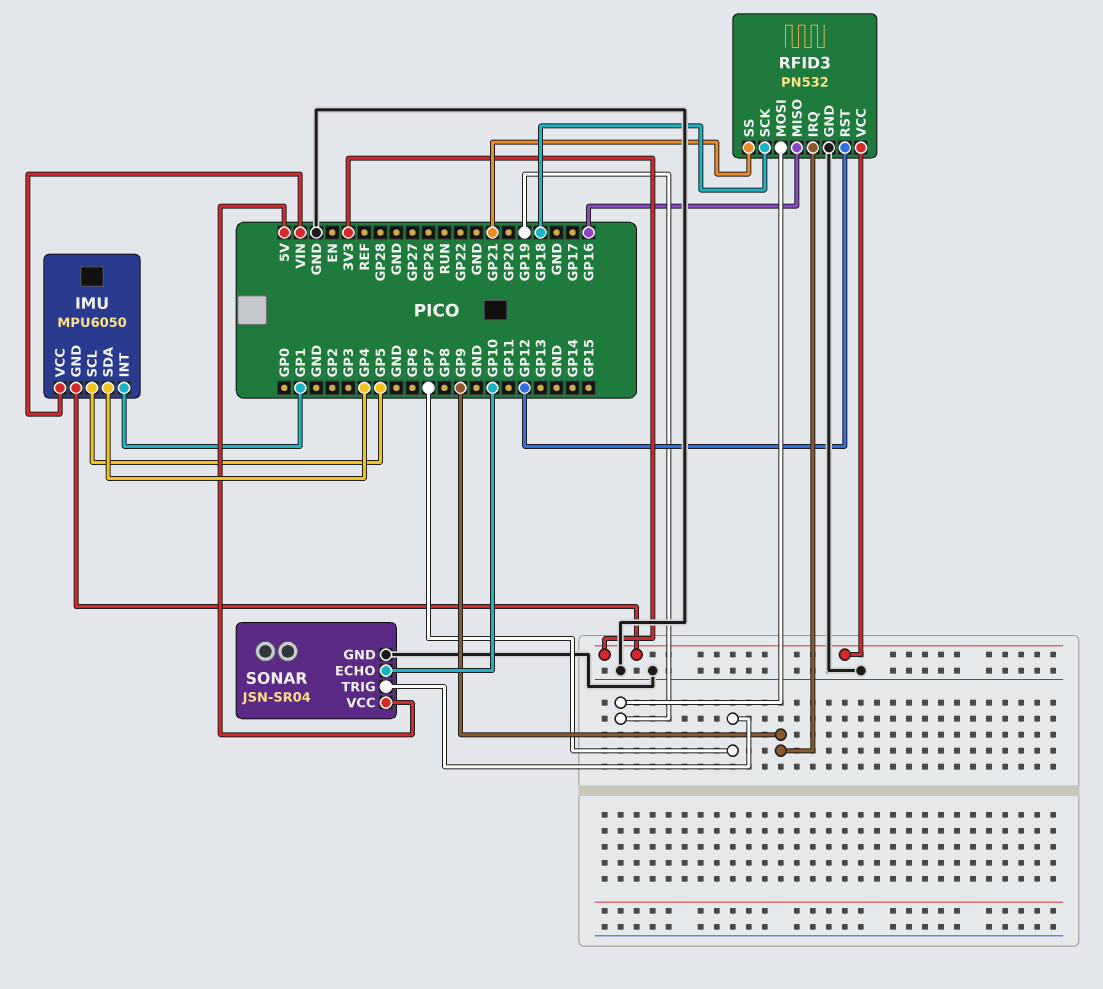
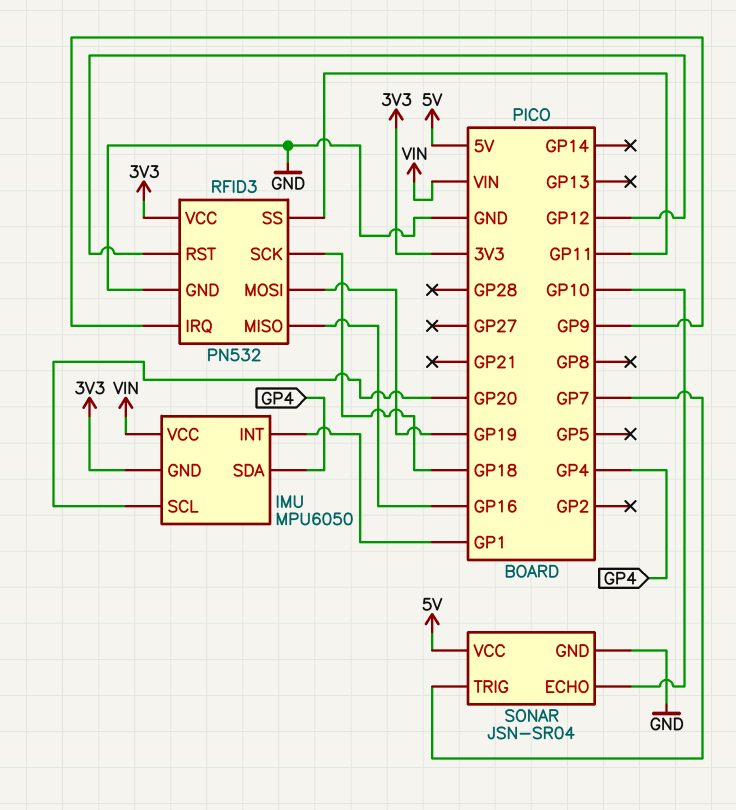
IMU pin SCL: GP5 -> GP20
RFID3 pin SS: GP21 -> GP11

